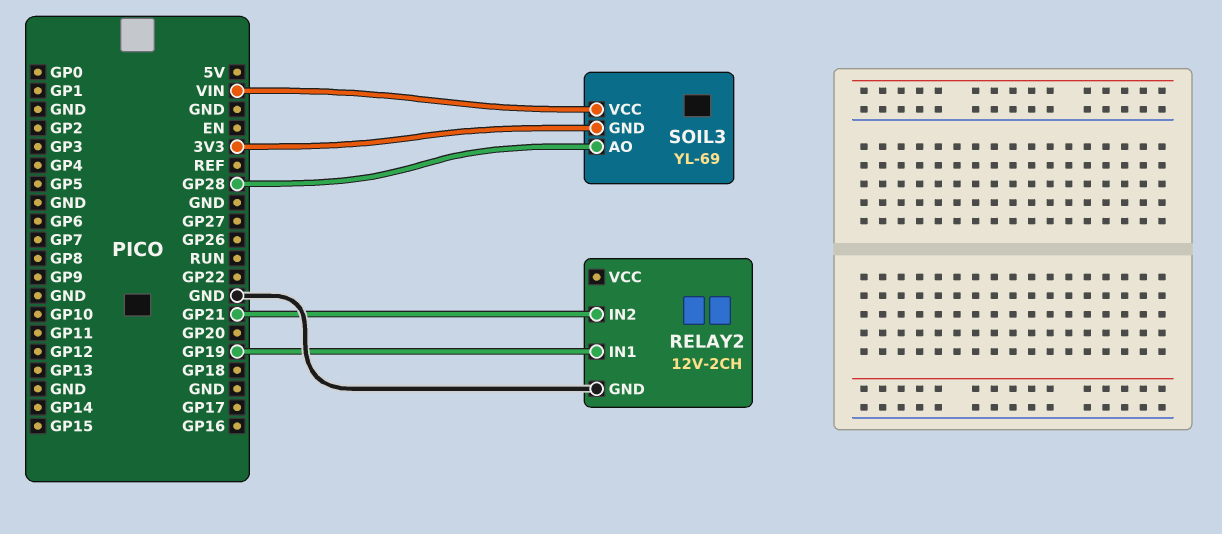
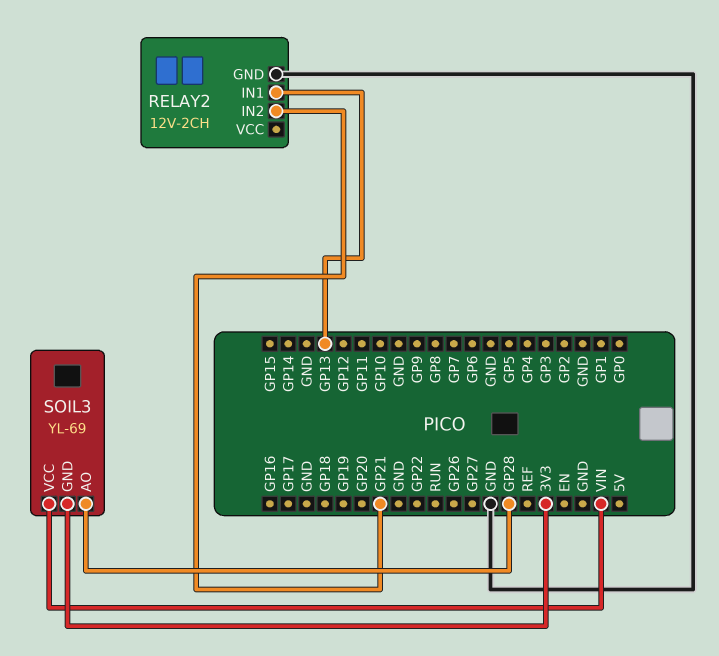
RELAY2 pin IN1: GP19 -> GP13

